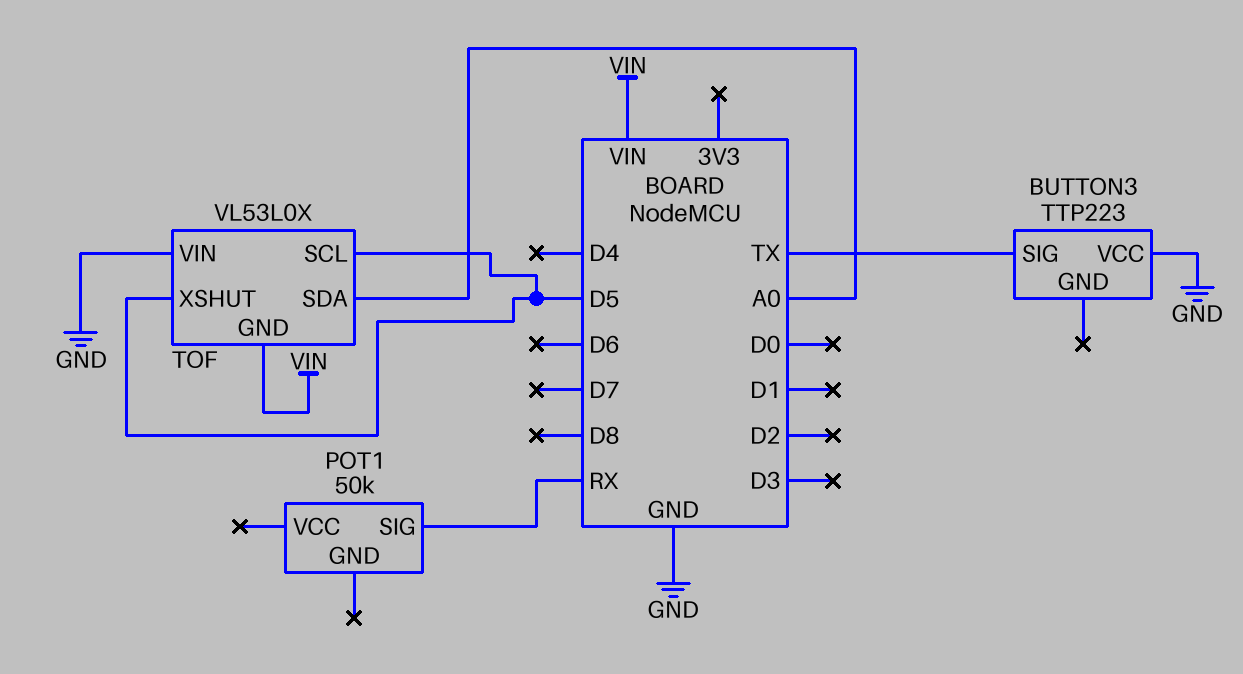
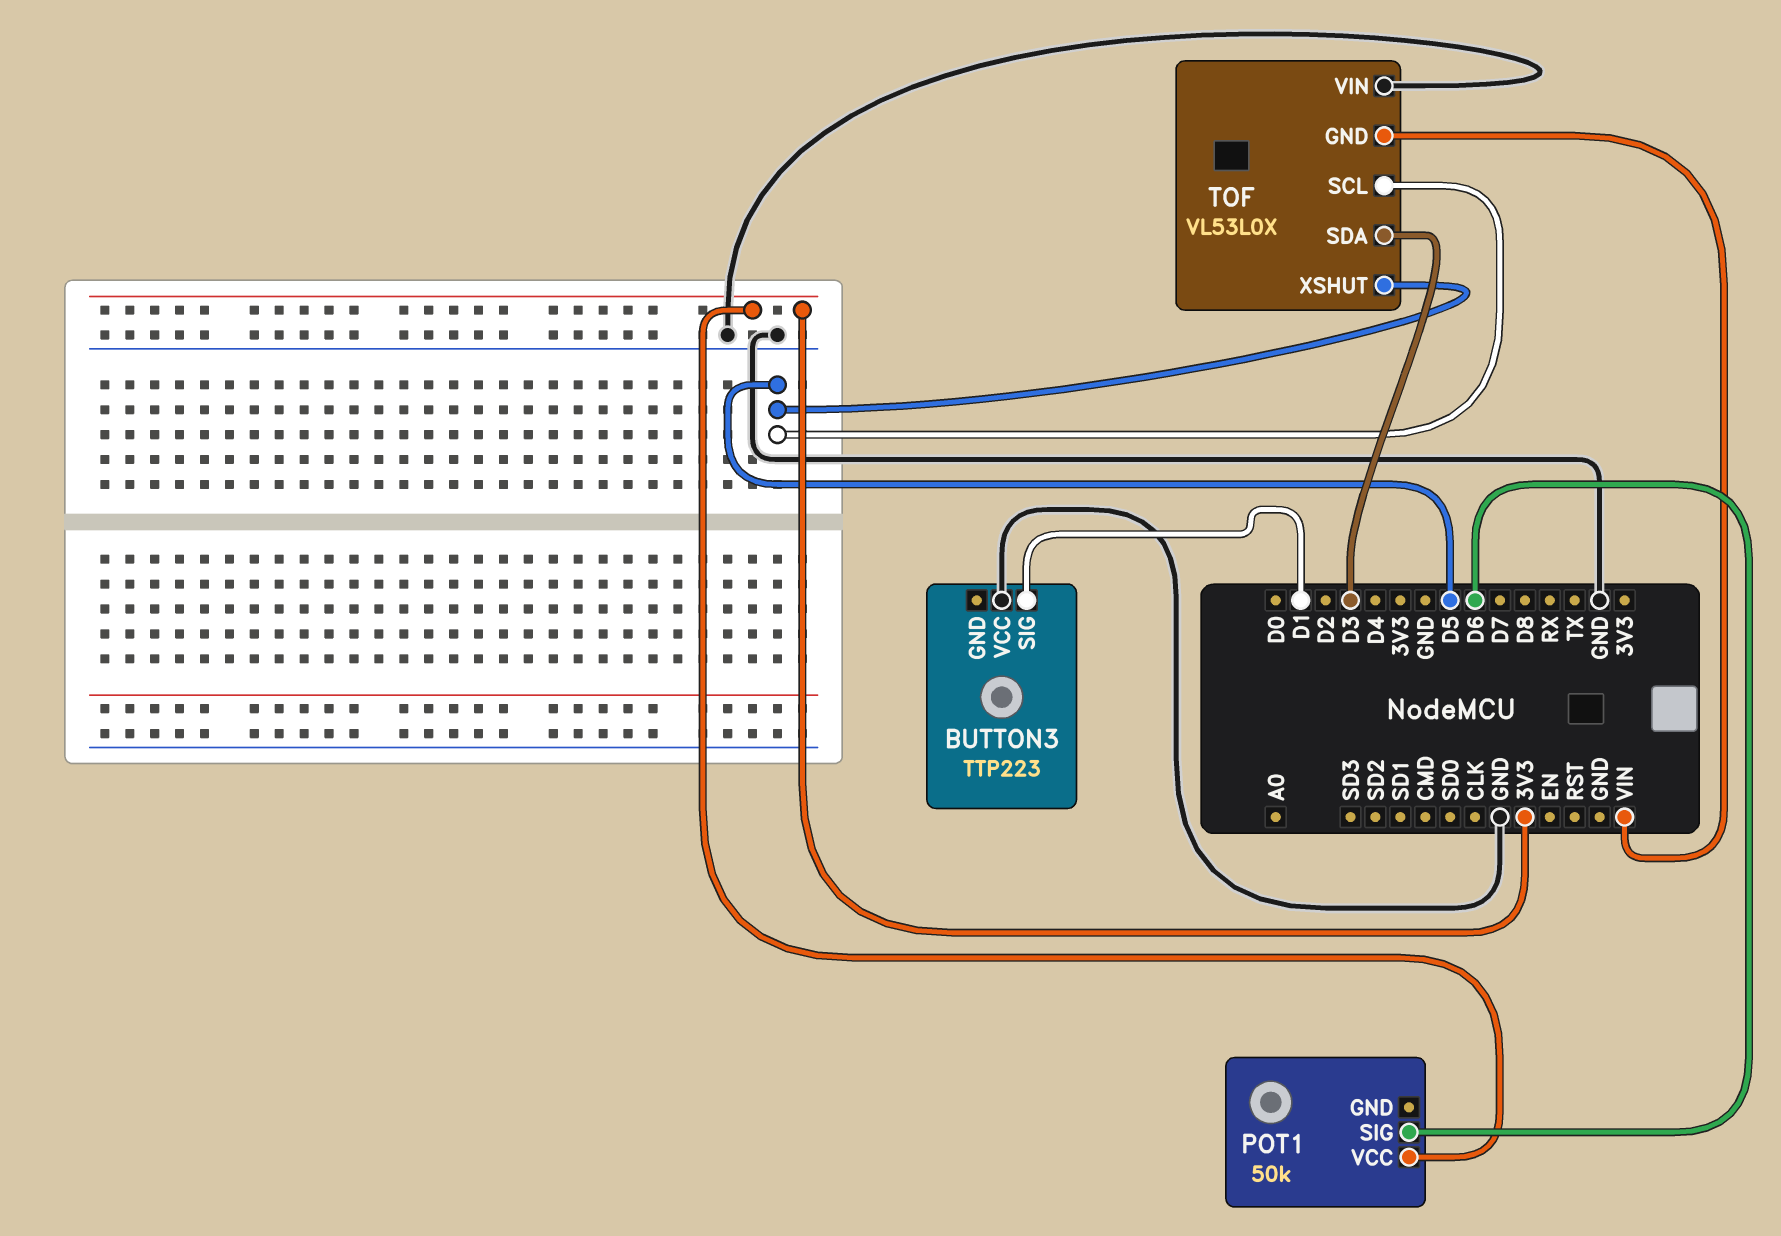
BUTTON3 pin SIG: TX -> D1
POT1 pin SIG: RX -> D6
POT1 pin VCC: none -> 3V3
TOF pin SDA: A0 -> D3

